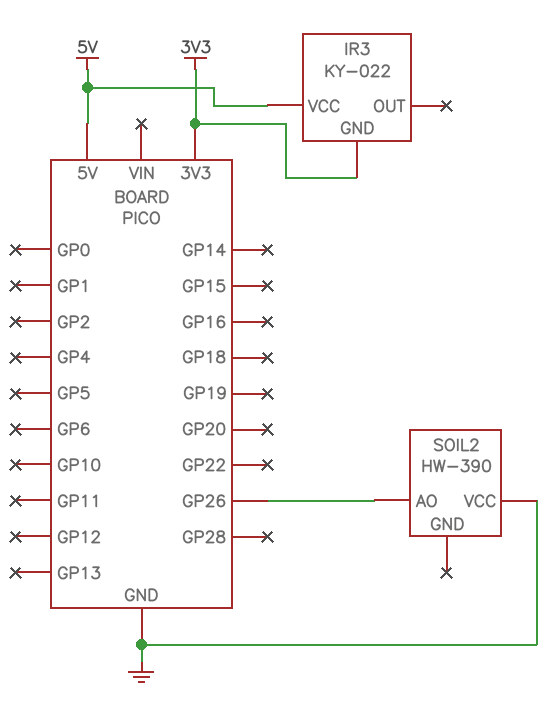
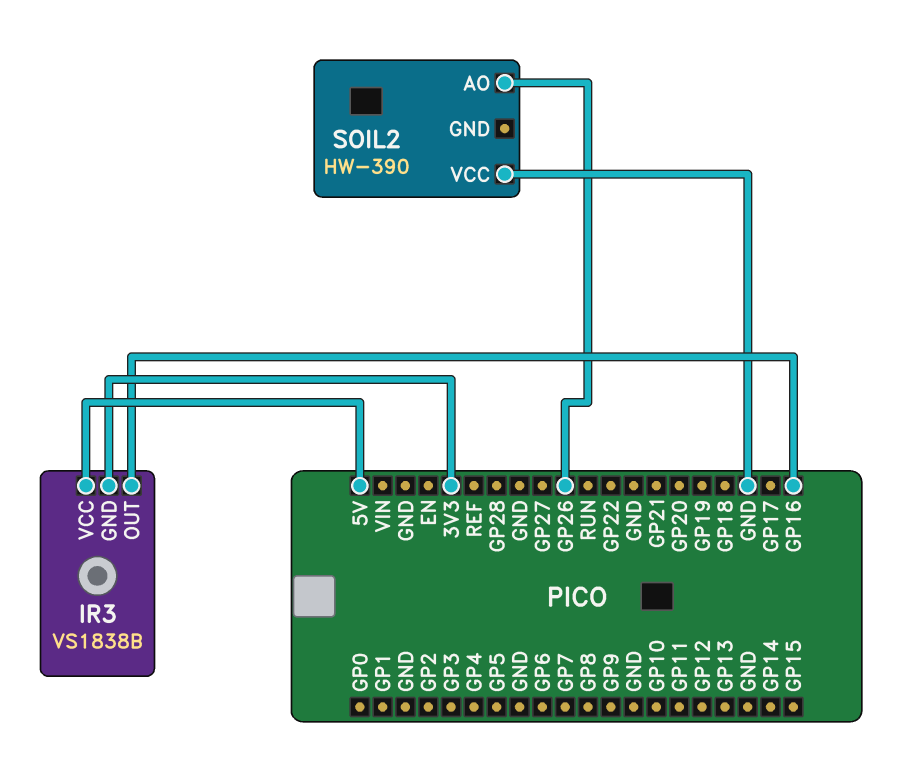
IR3: KY-022 -> VS1838B
IR3 pin OUT: none -> GP16

